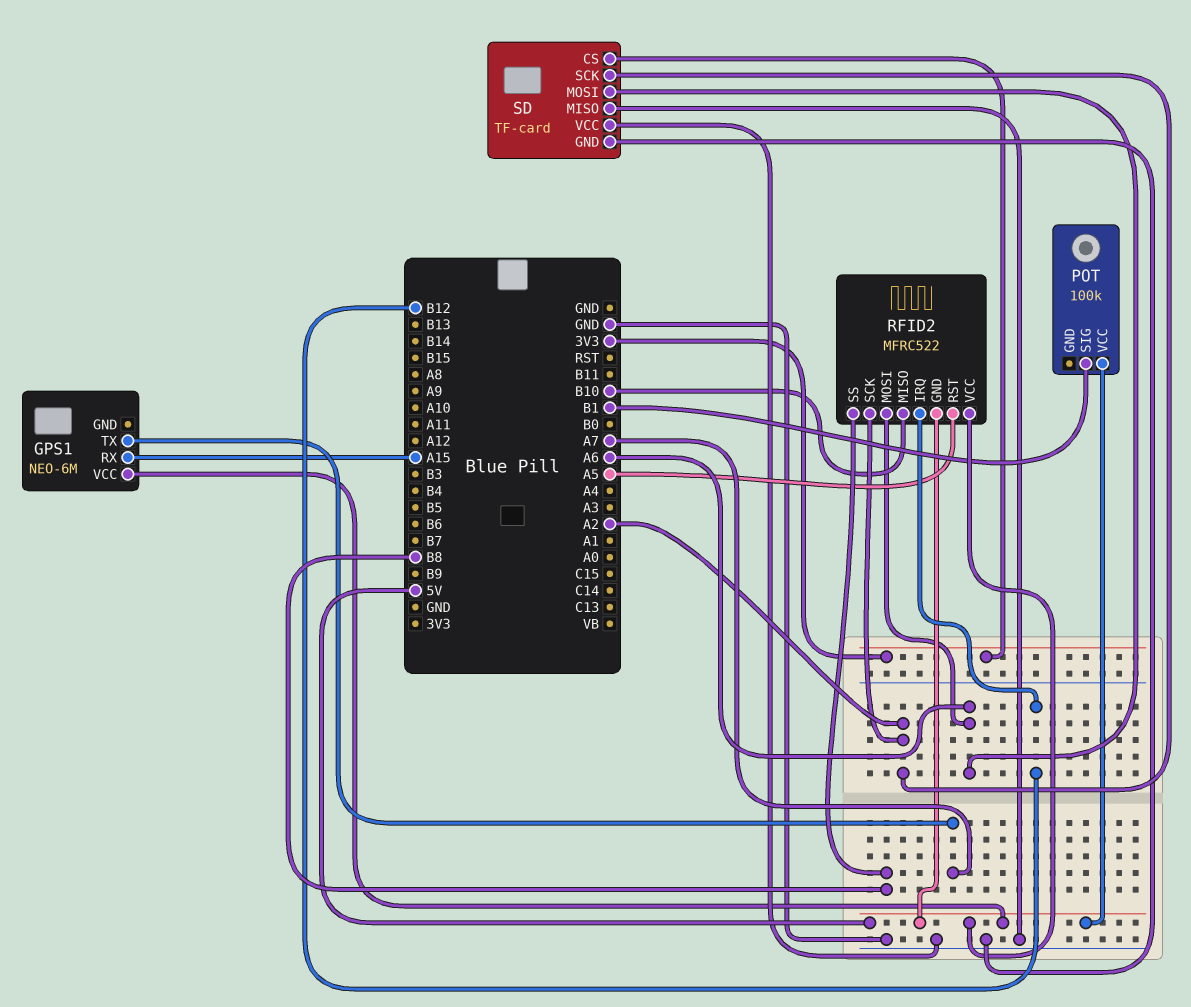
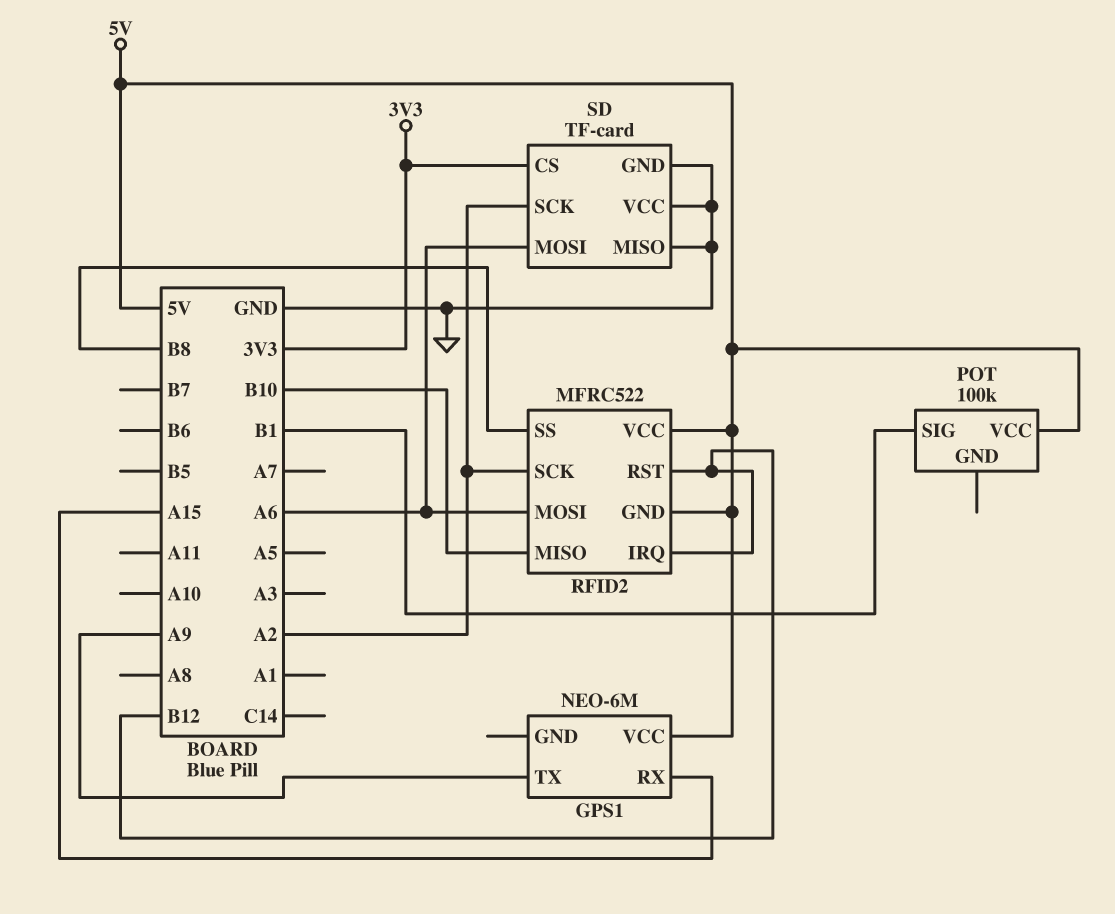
GPS1 pin TX: A7 -> A9
RFID2 pin RST: A5 -> B12

